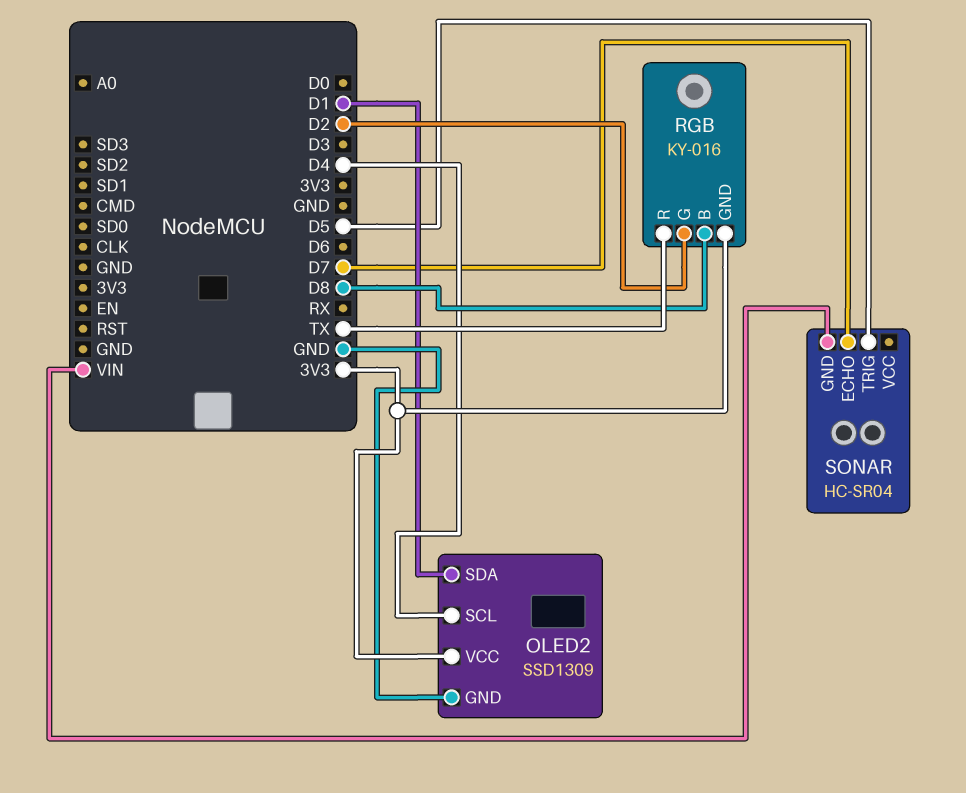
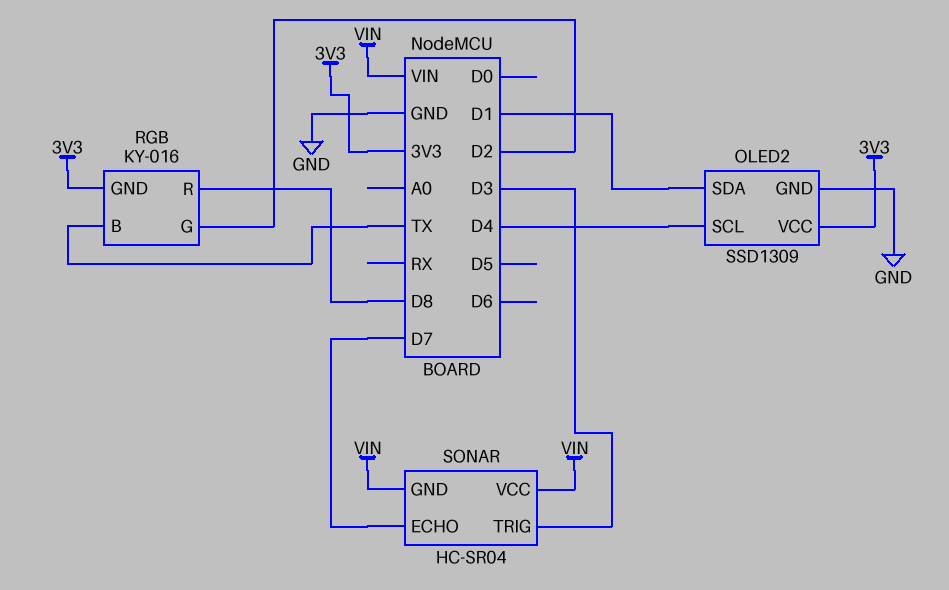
RGB pin B: D8 -> TX
RGB pin R: TX -> D8
SONAR pin TRIG: D5 -> D3
SONAR pin VCC: none -> VIN

